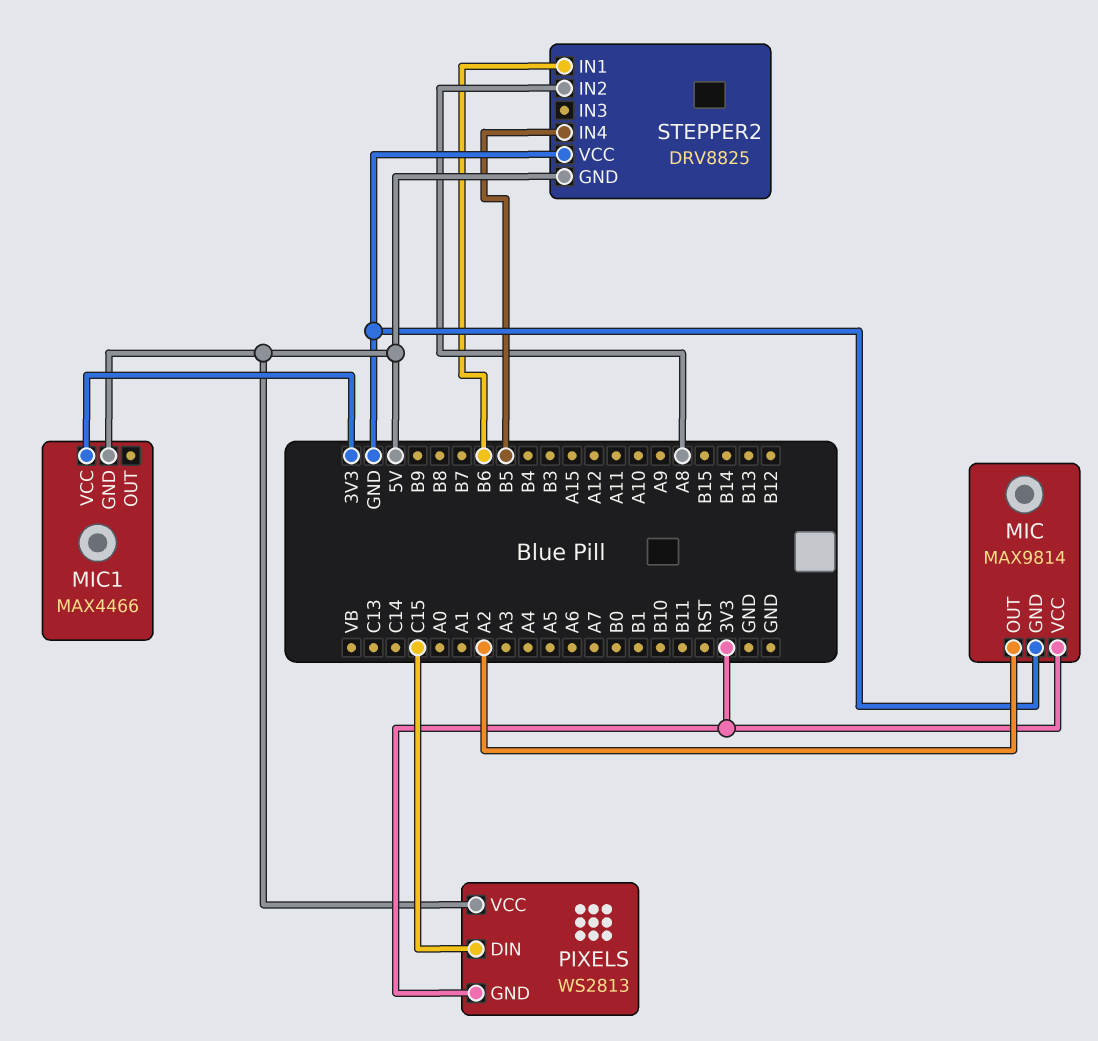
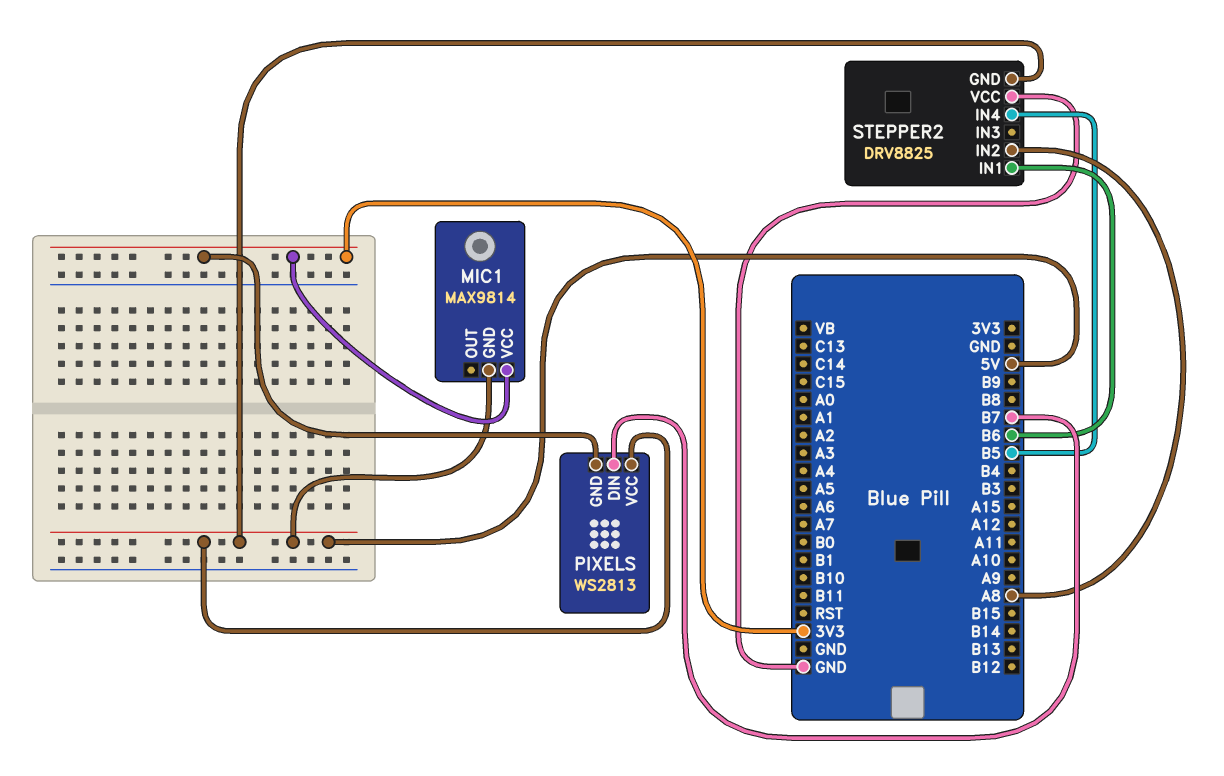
MIC: MAX9814 -> none
MIC pin GND: GND -> none
MIC pin OUT: A2 -> none
MIC pin VCC: 3V3 -> none
MIC1: MAX4466 -> MAX9814
PIXELS pin DIN: C15 -> B7

